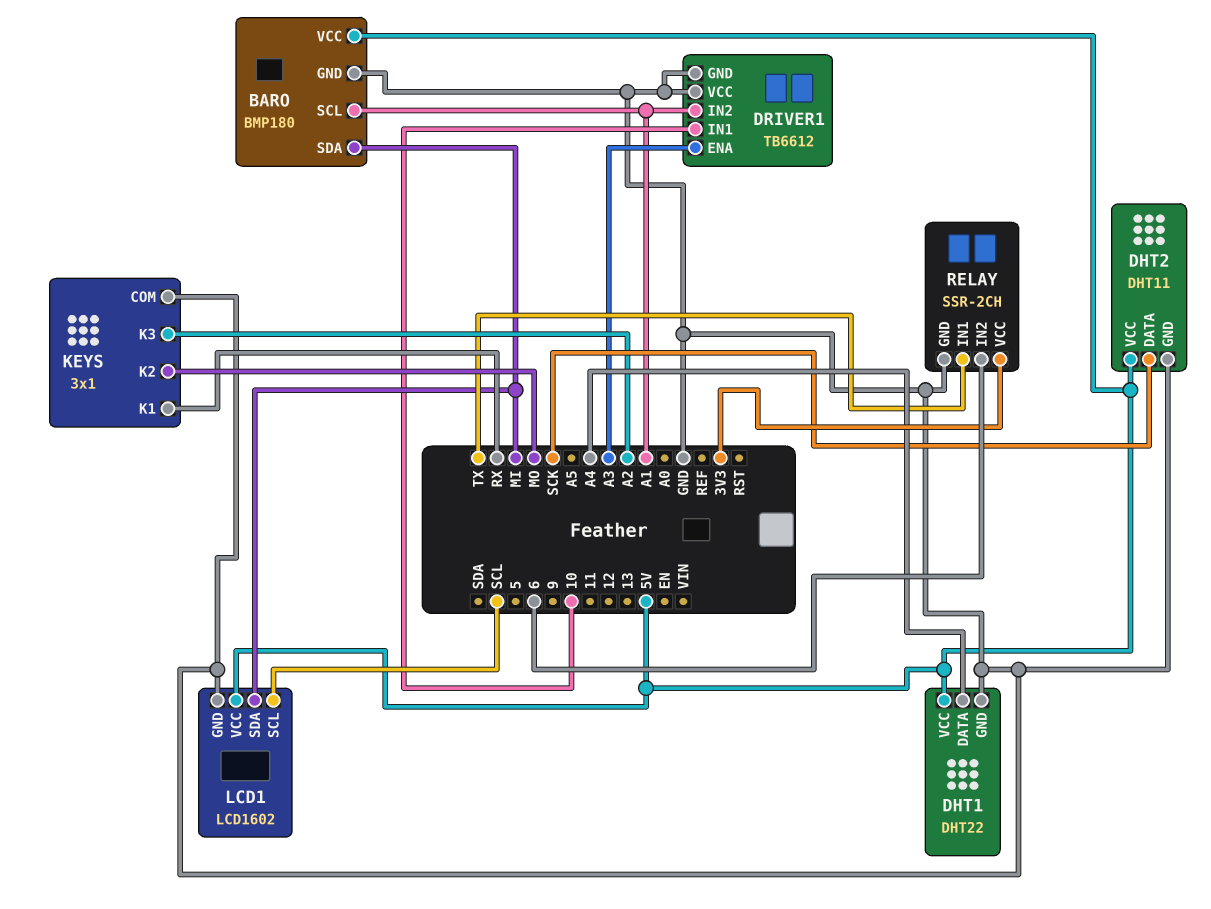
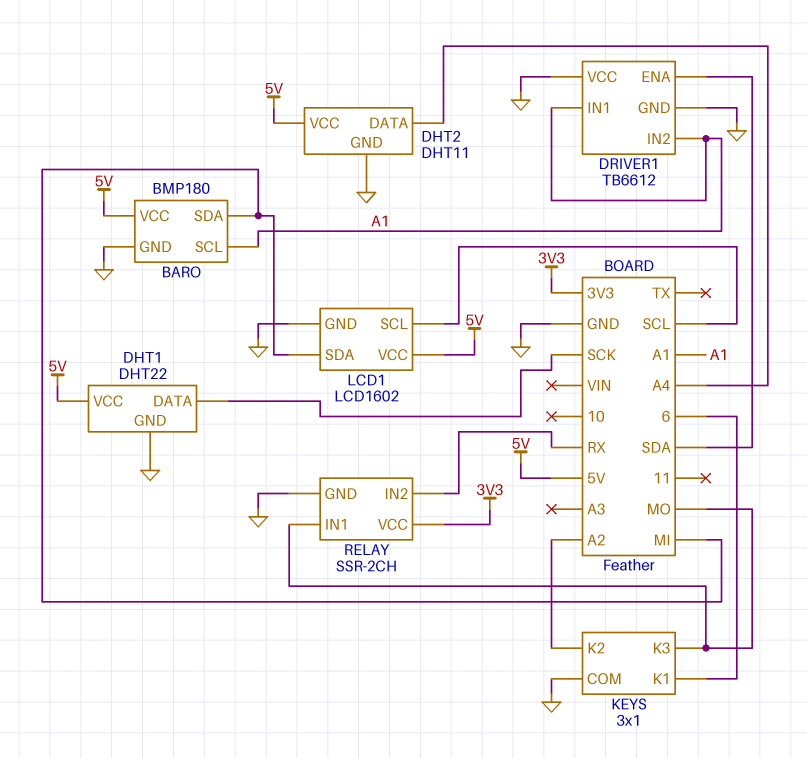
DHT1 pin DATA: A4 -> SCK
DHT2 pin DATA: SCK -> A4
DRIVER1 pin ENA: A3 -> SDA
DRIVER1 pin IN1: 10 -> A1
KEYS pin K1: RX -> 6
KEYS pin K2: MO -> A2
KEYS pin K3: A2 -> MO
RELAY pin IN1: TX -> MO
RELAY pin IN2: 6 -> RX

